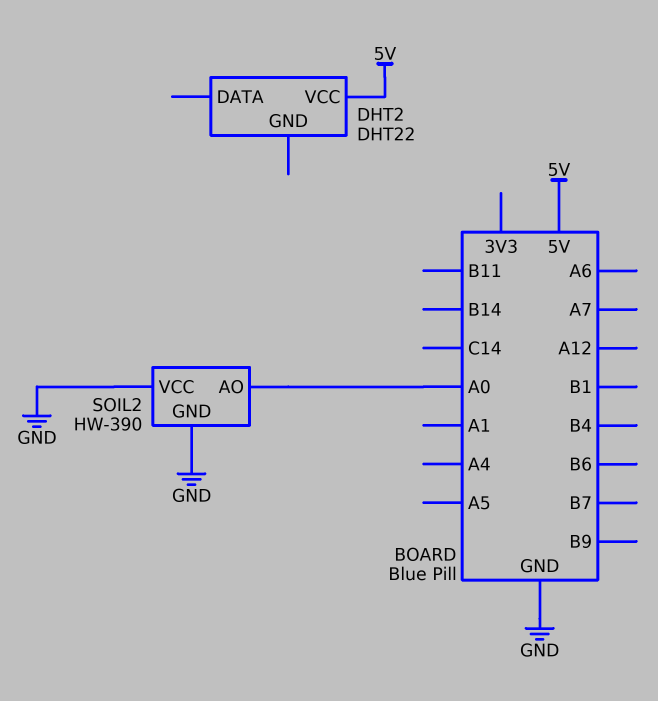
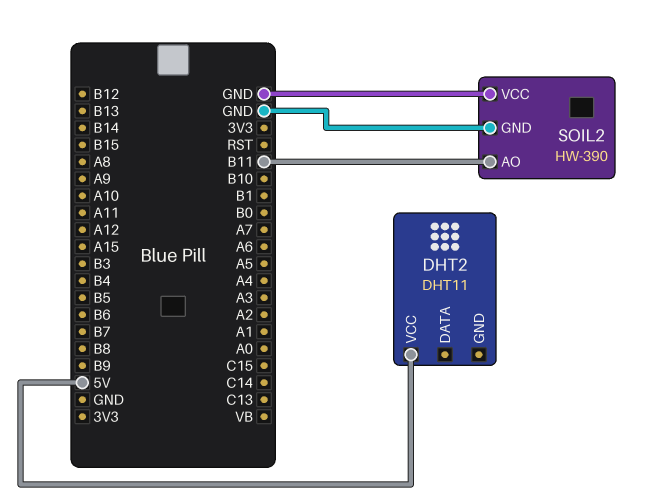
DHT2: DHT22 -> DHT11
SOIL2 pin AO: A0 -> B11

